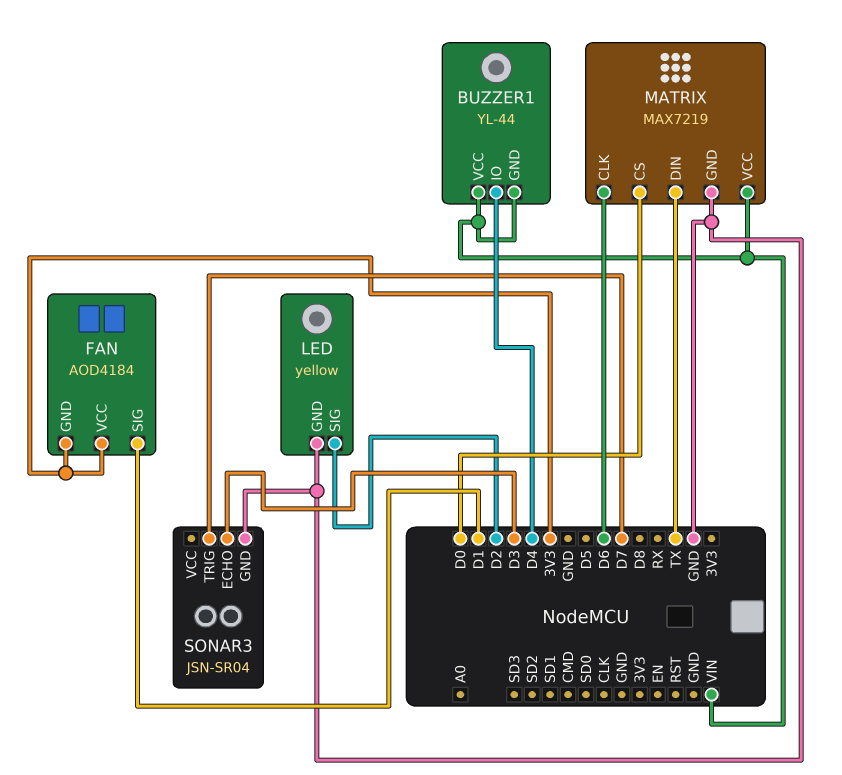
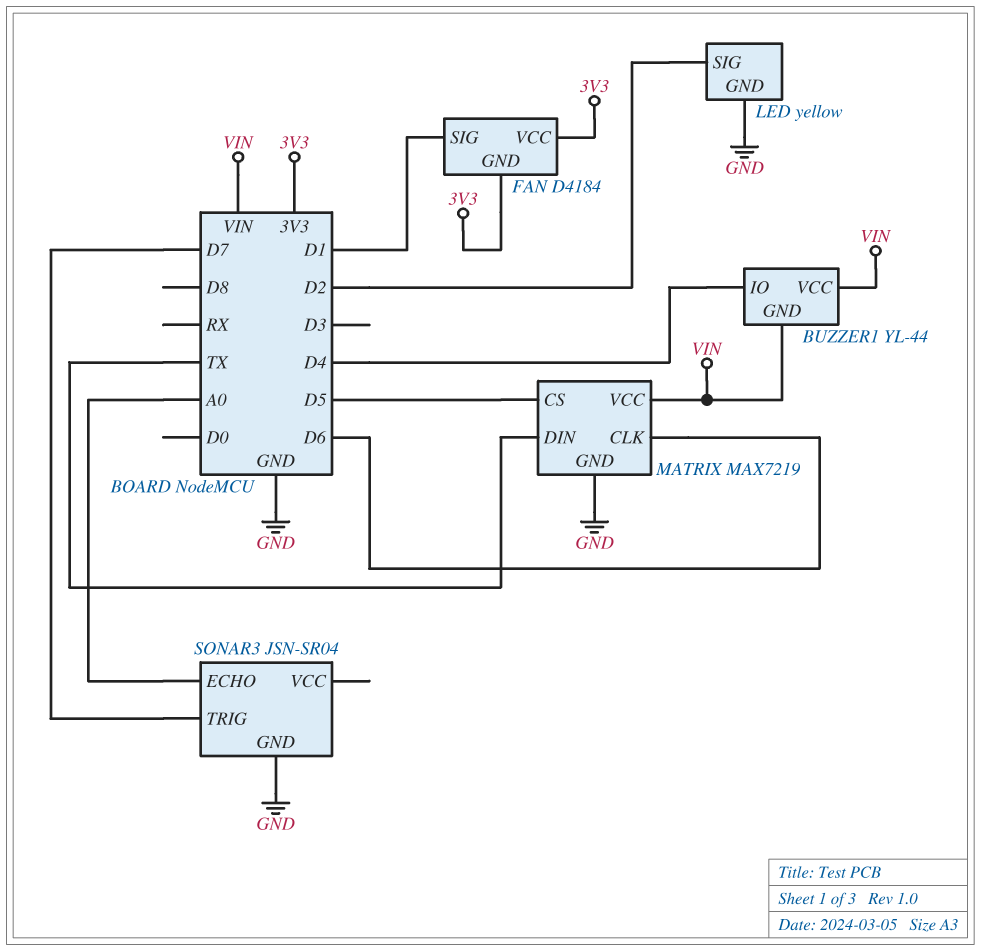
FAN: AOD4184 -> D4184
MATRIX pin CS: D0 -> D5
SONAR3 pin ECHO: D3 -> A0

